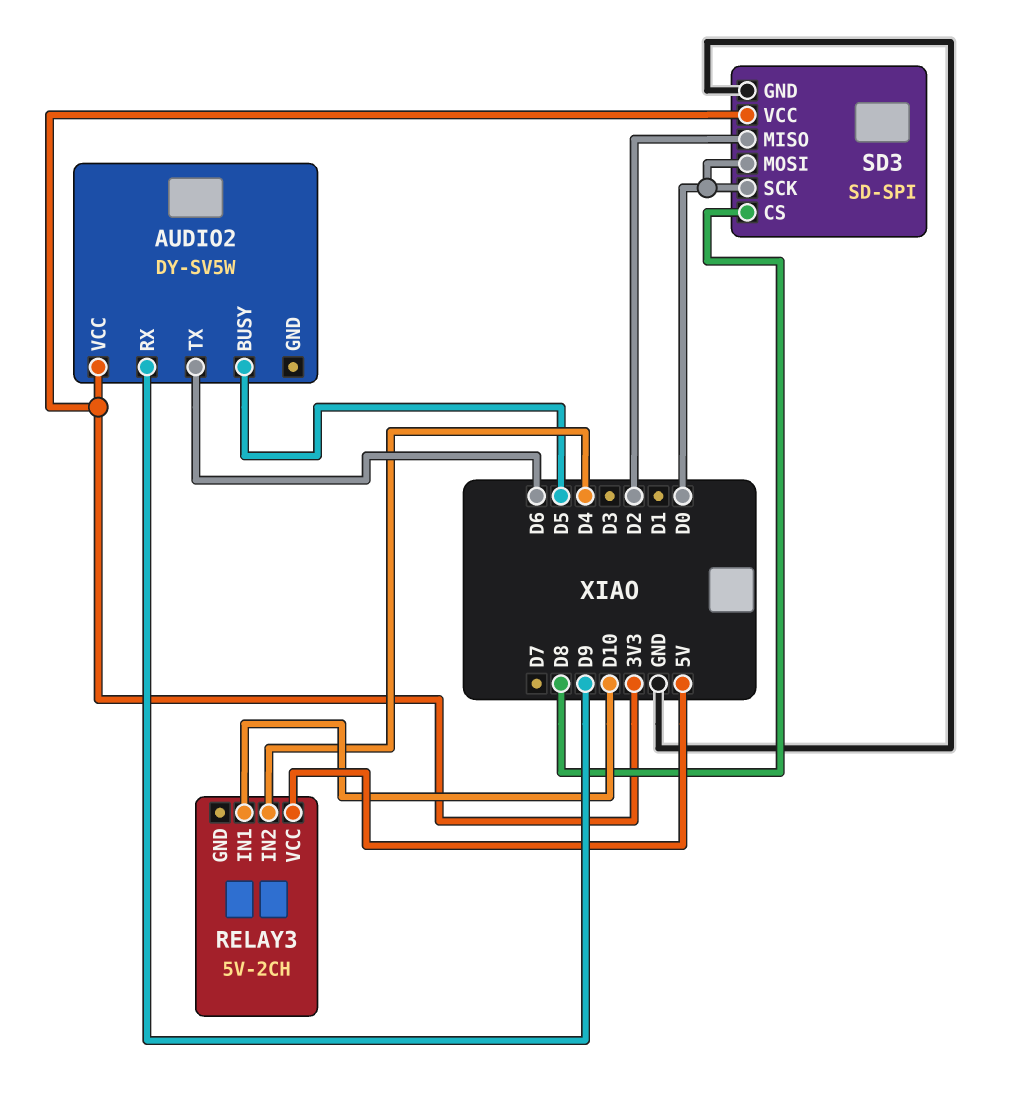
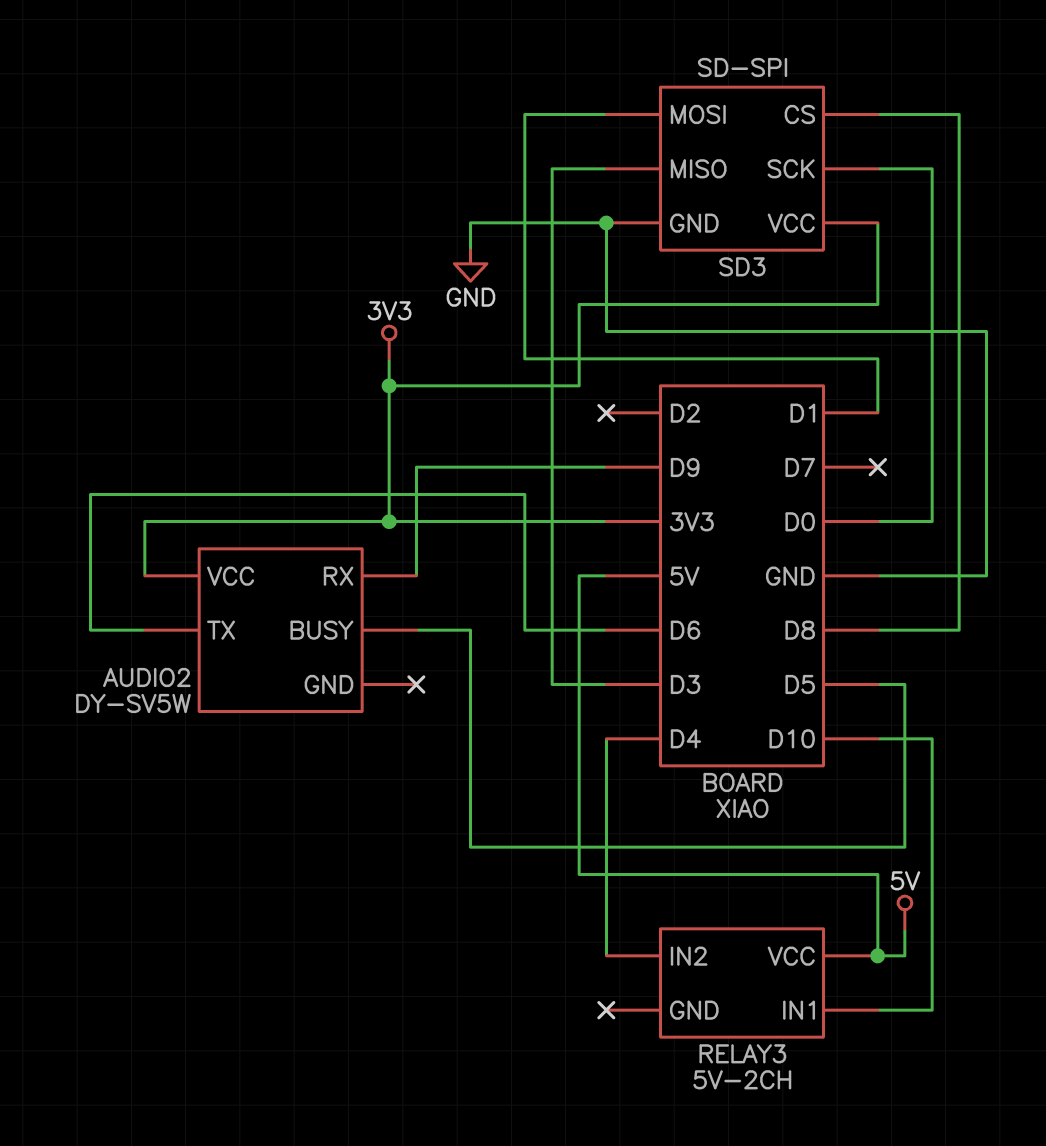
SD3 pin MISO: D2 -> D3
SD3 pin MOSI: D0 -> D1

